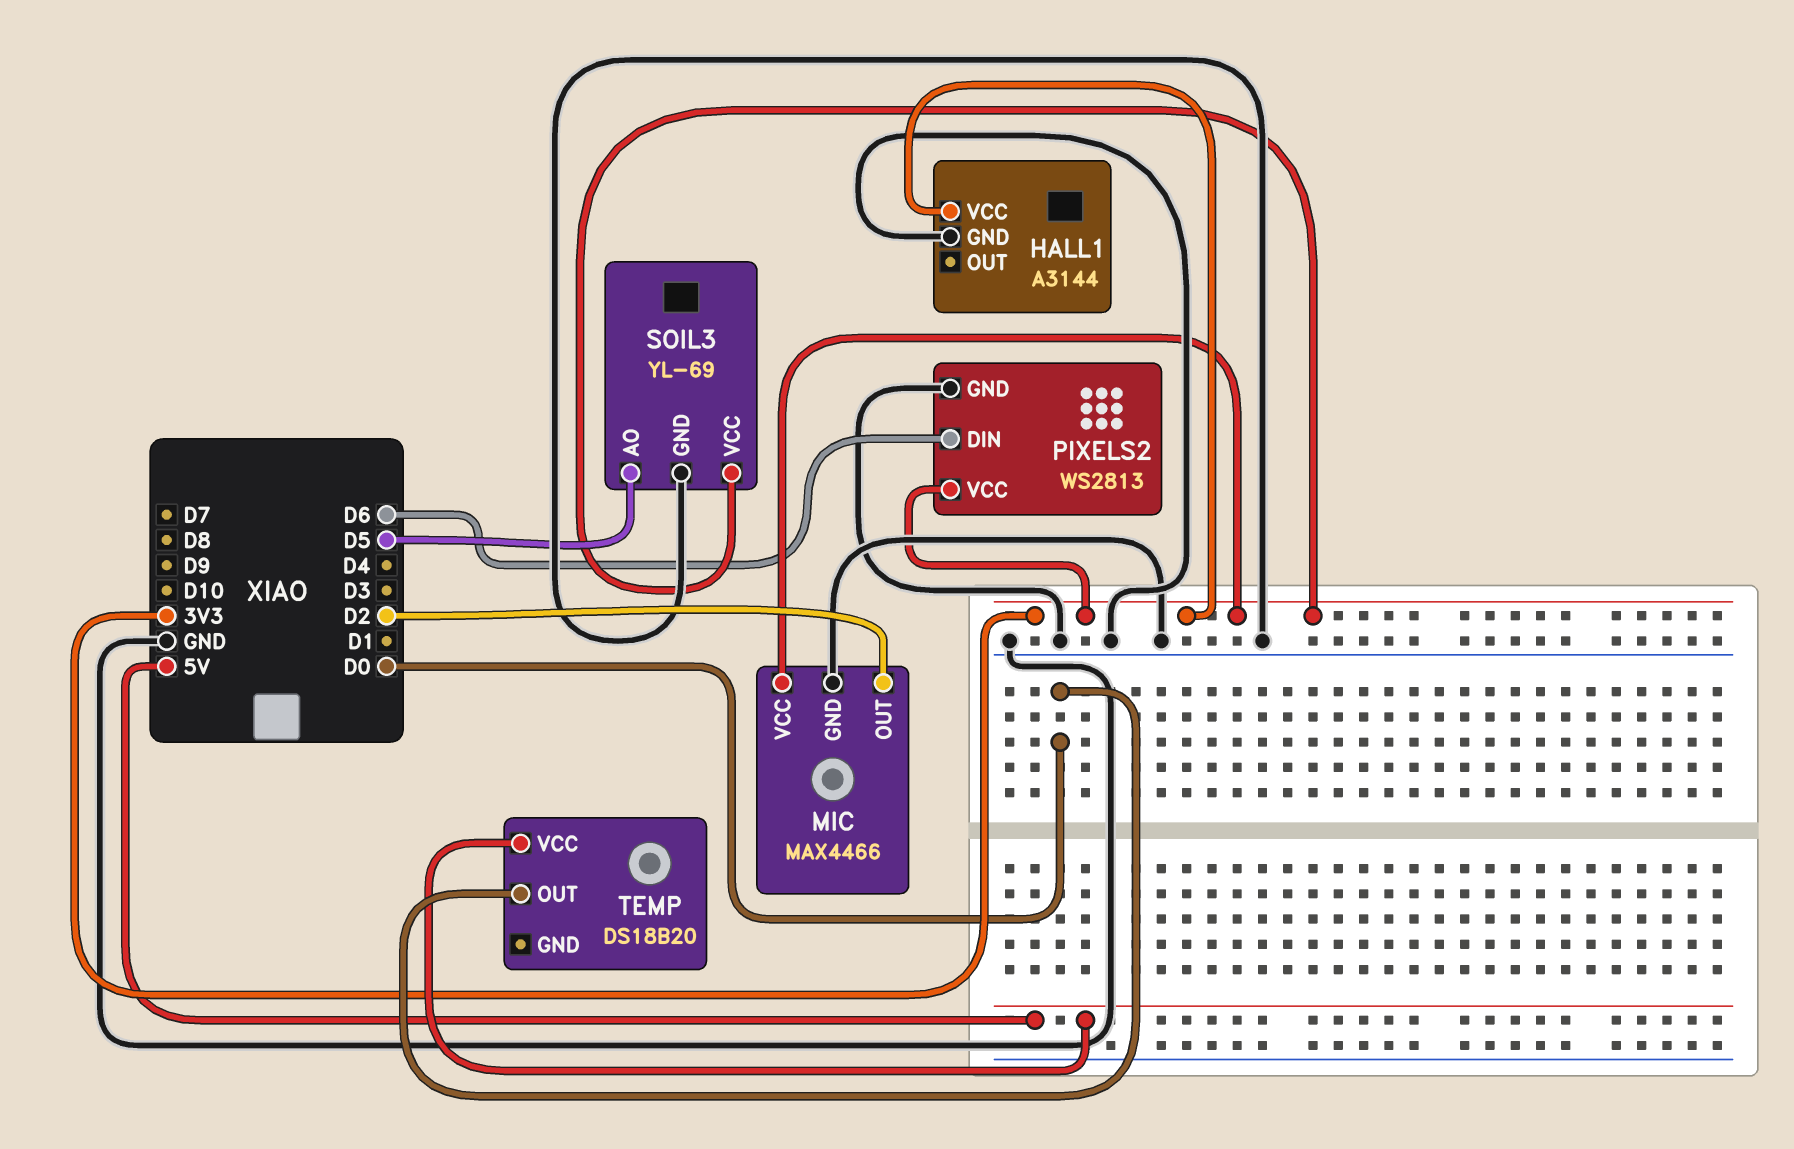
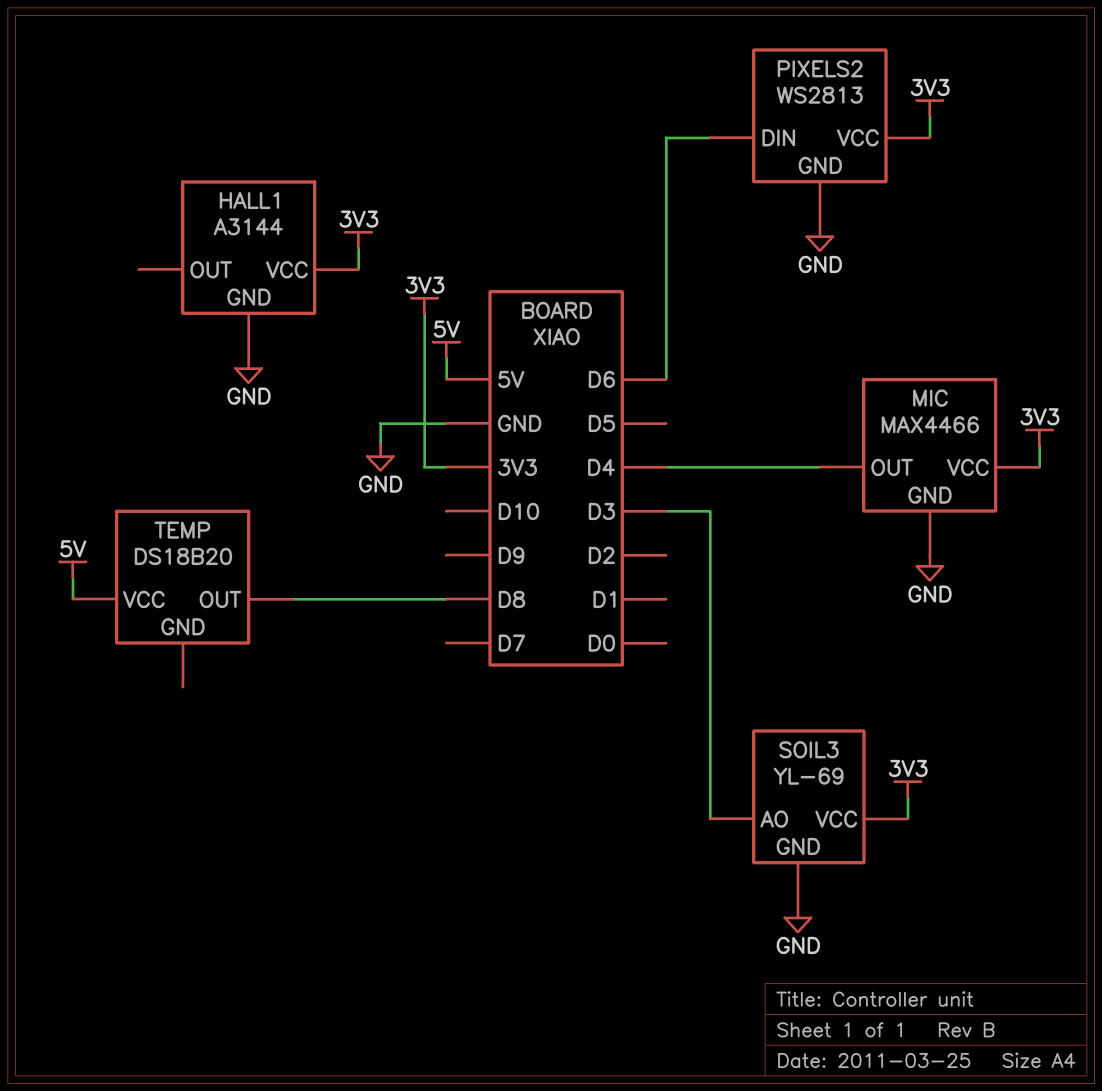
MIC pin OUT: D2 -> D4
SOIL3 pin AO: D5 -> D3
TEMP pin OUT: D0 -> D8

